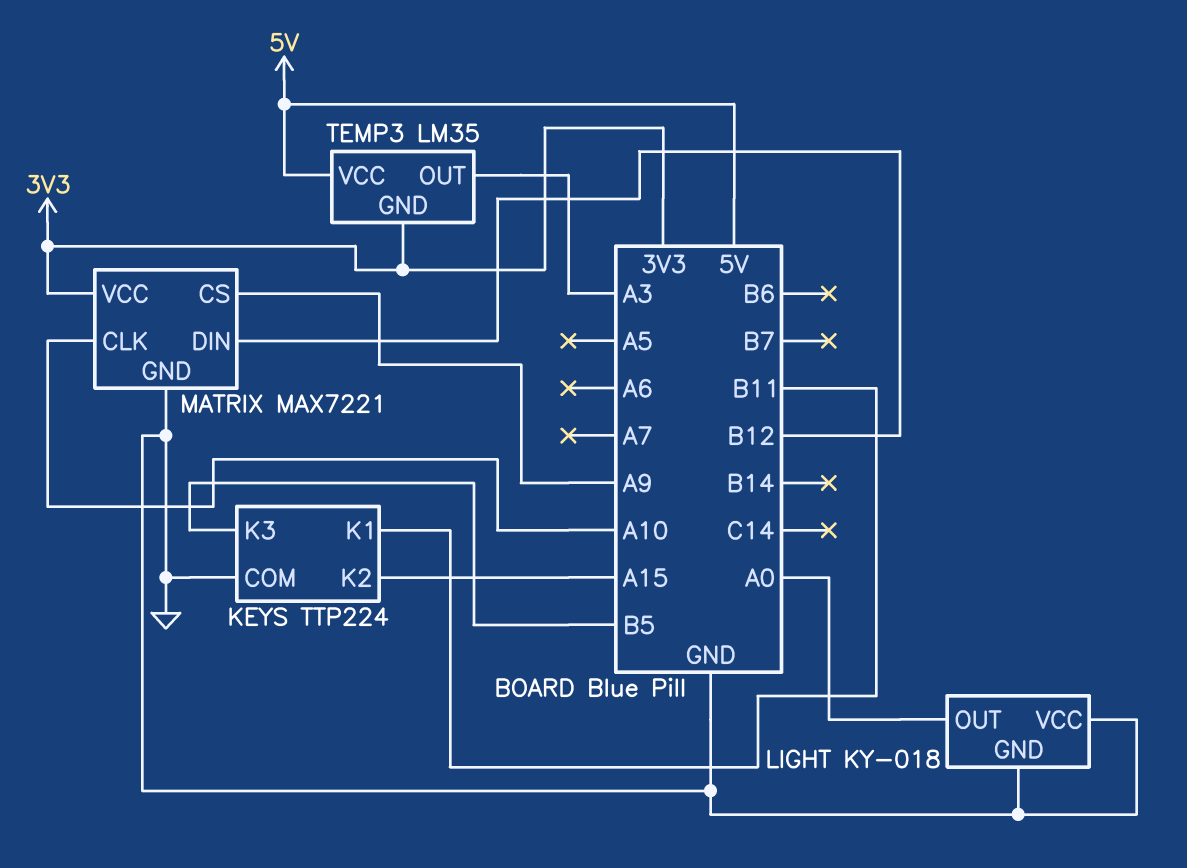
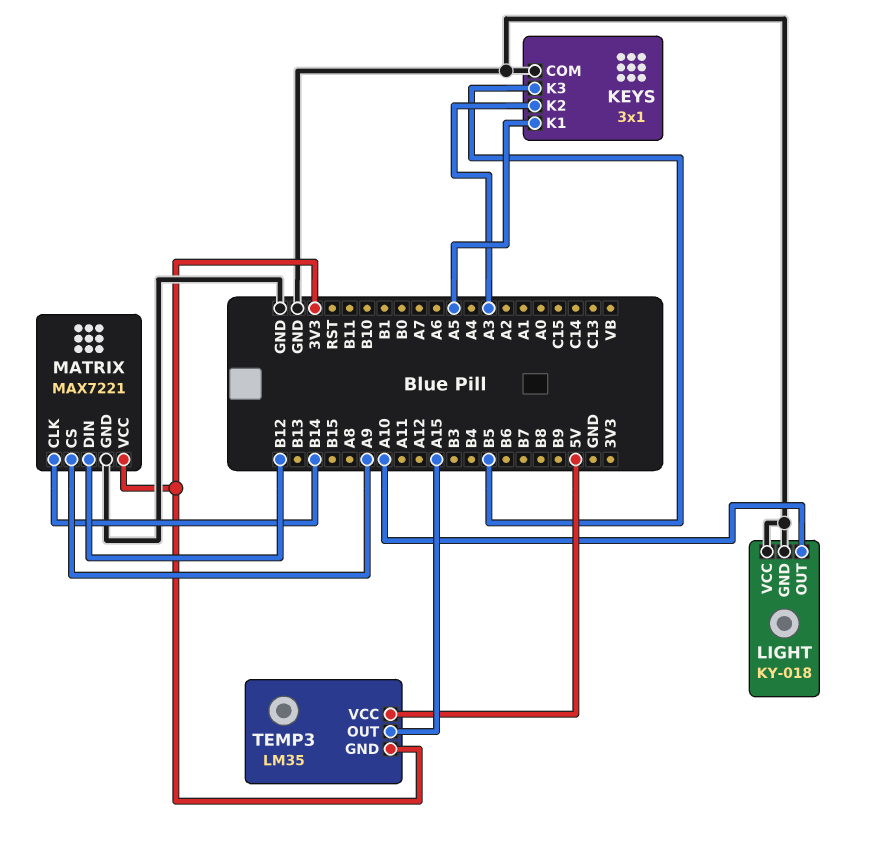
KEYS: TTP224 -> 3x1
KEYS pin K1: B11 -> A5
KEYS pin K2: A15 -> A3
LIGHT pin OUT: A0 -> A10
MATRIX pin CLK: A10 -> B14
TEMP3 pin OUT: A3 -> A15

